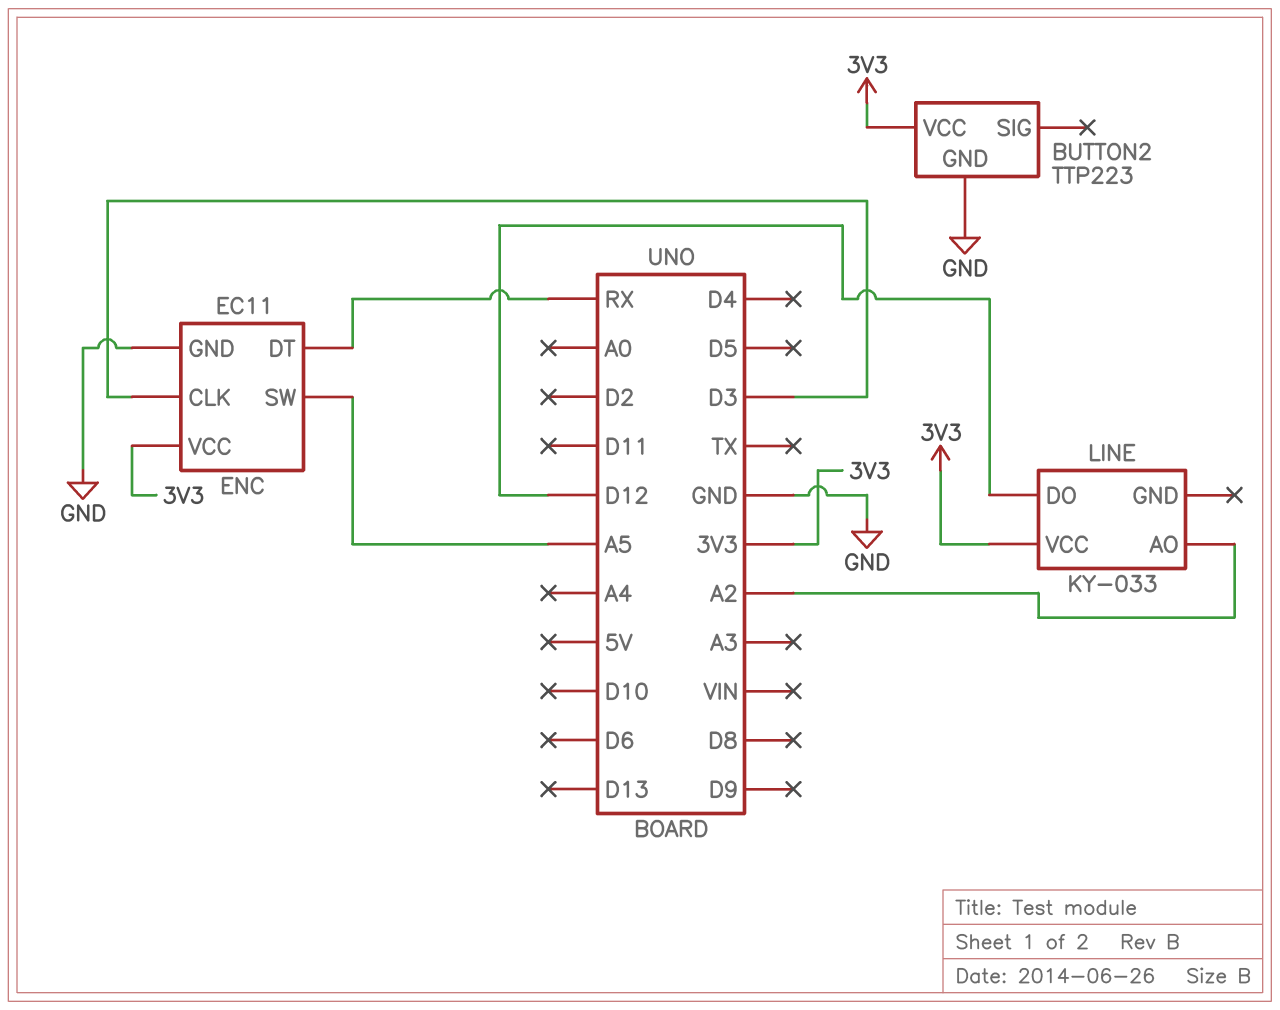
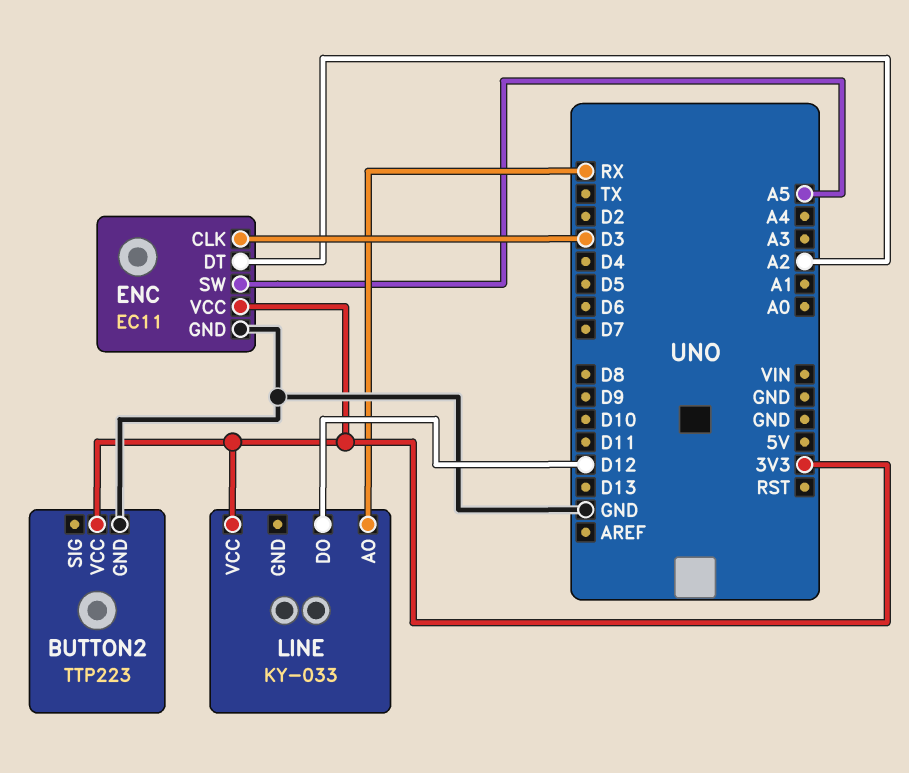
ENC pin DT: RX -> A2
LINE pin AO: A2 -> RX

